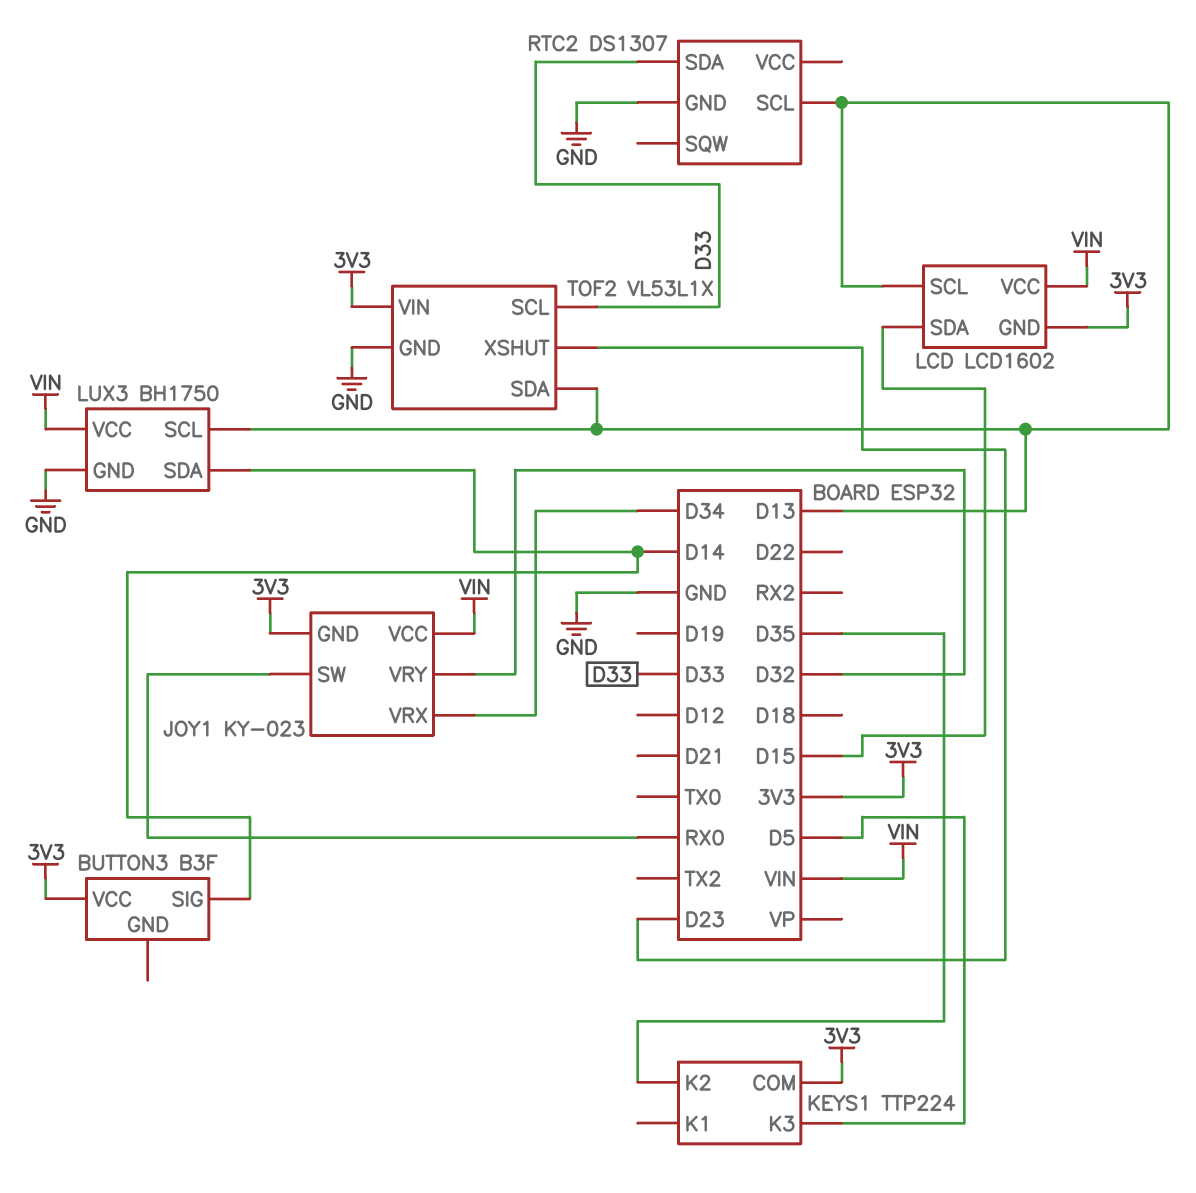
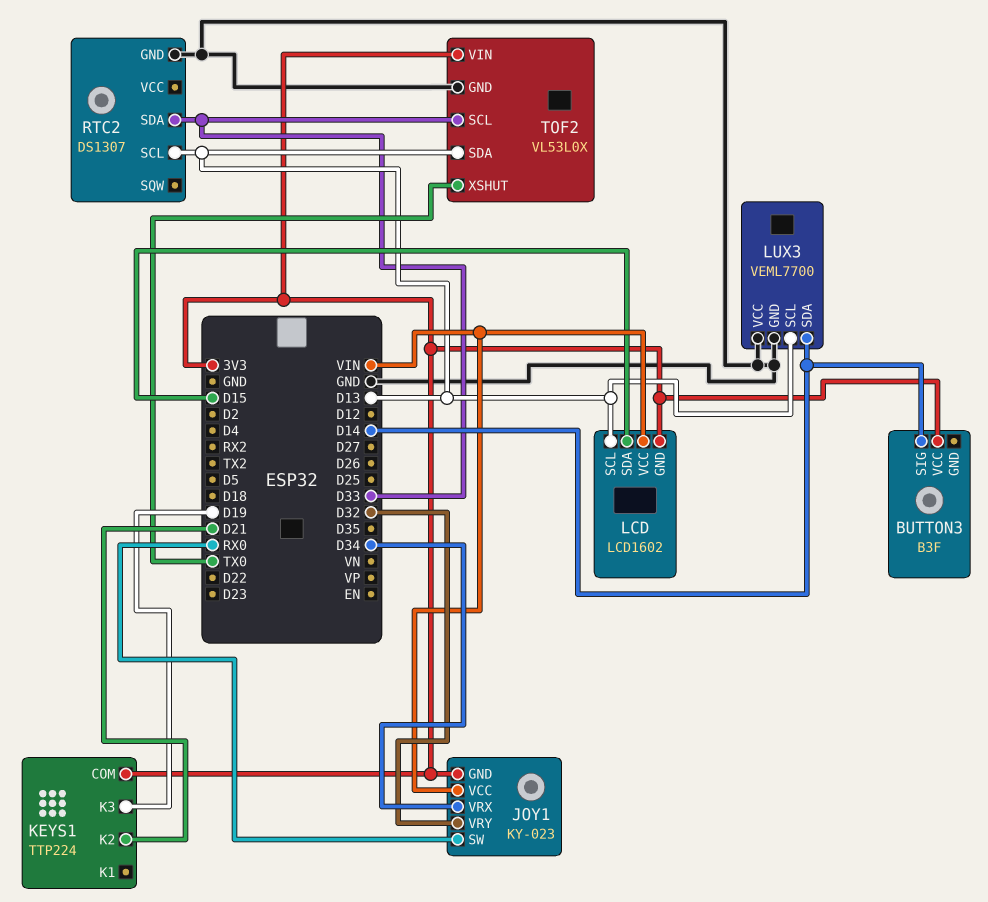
KEYS1 pin K2: D35 -> D21
KEYS1 pin K3: D5 -> D19
LUX3: BH1750 -> VEML7700
LUX3 pin VCC: VIN -> GND
TOF2: VL53L1X -> VL53L0X
TOF2 pin XSHUT: D23 -> TX0

